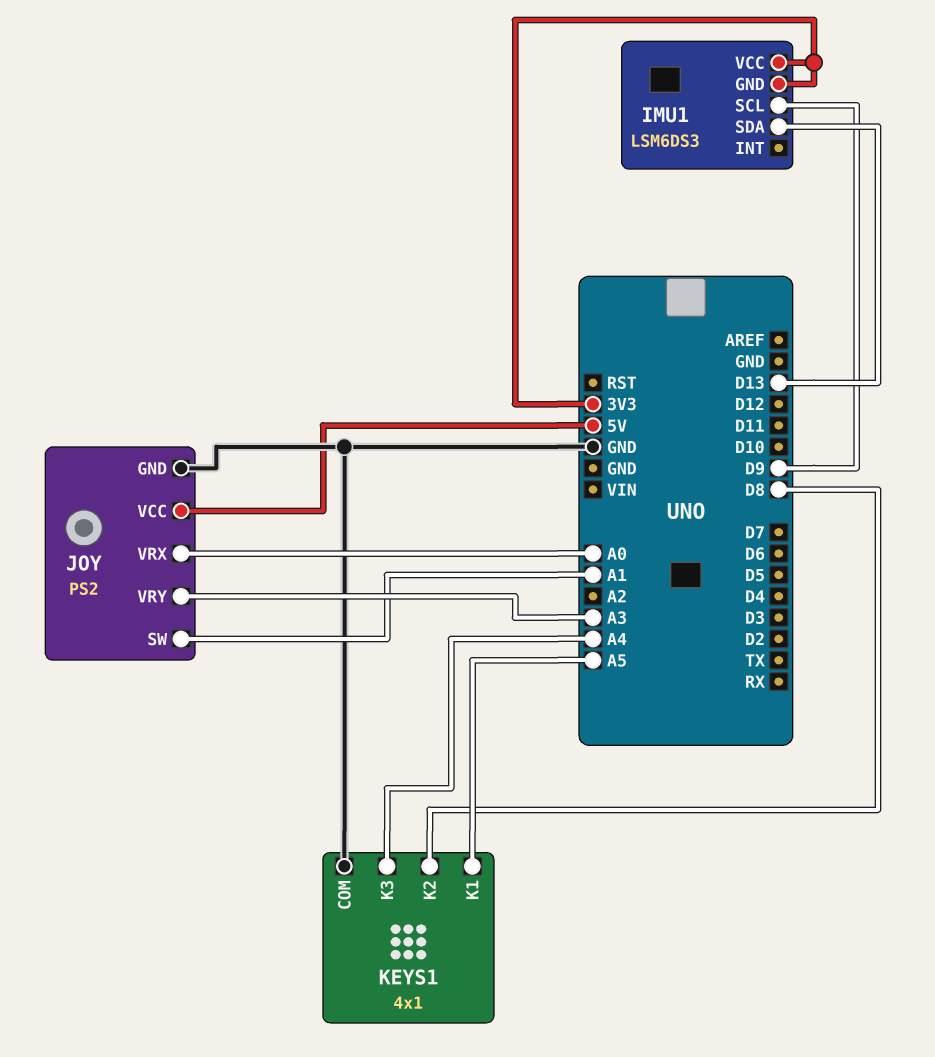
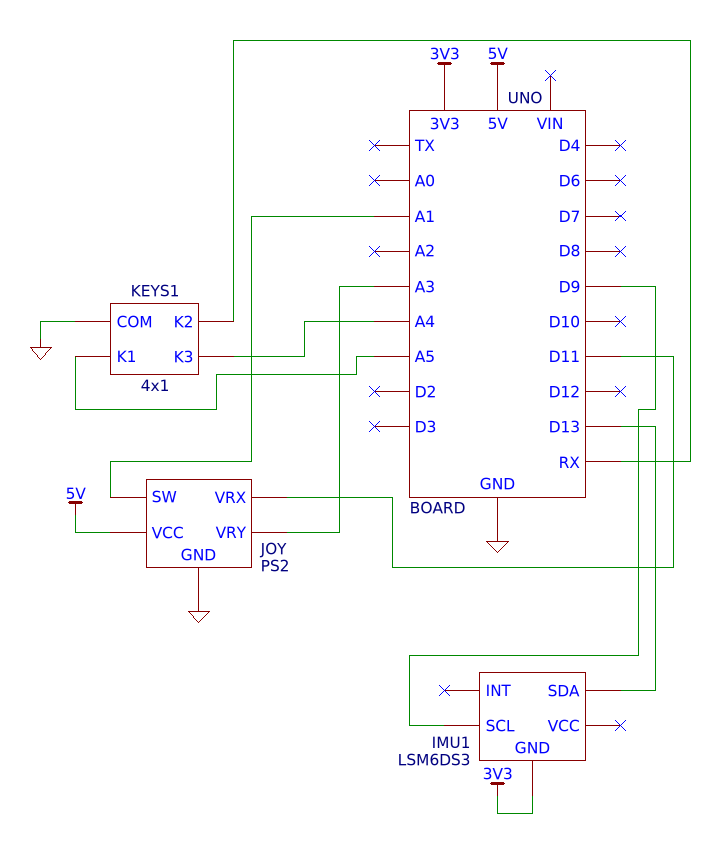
IMU1 pin VCC: 3V3 -> none
JOY pin VRX: A0 -> D11
KEYS1 pin K2: D8 -> RX

